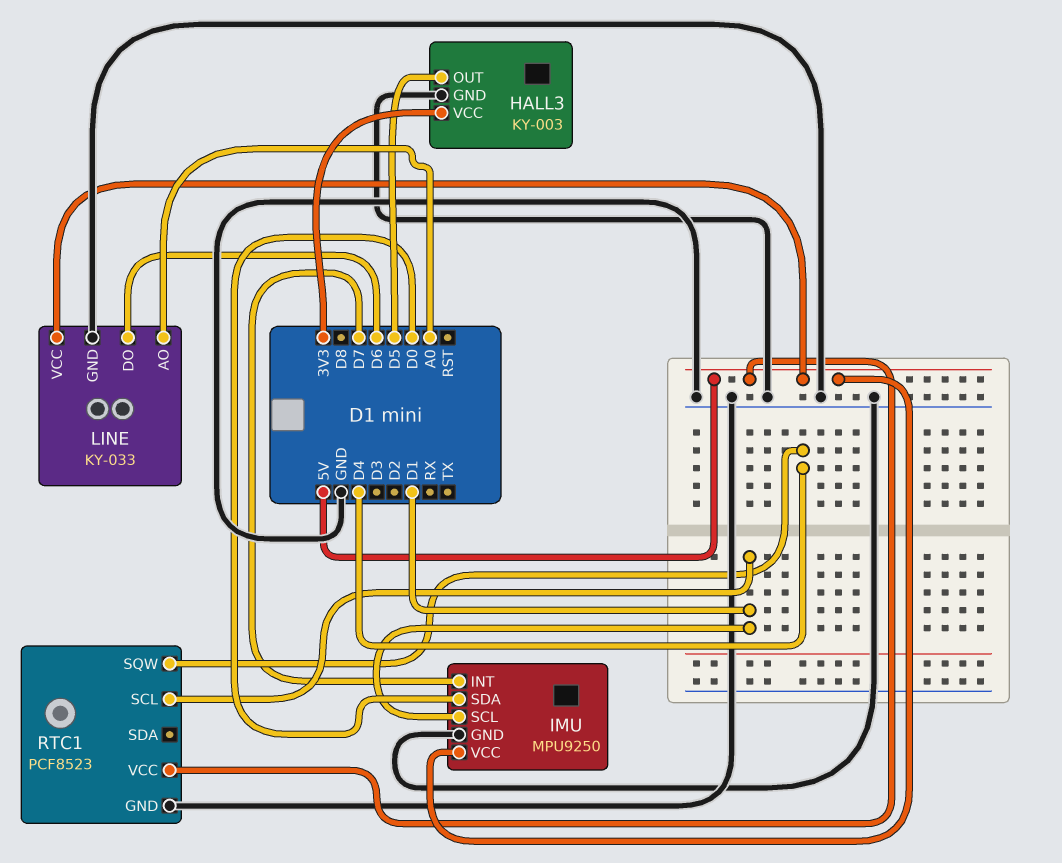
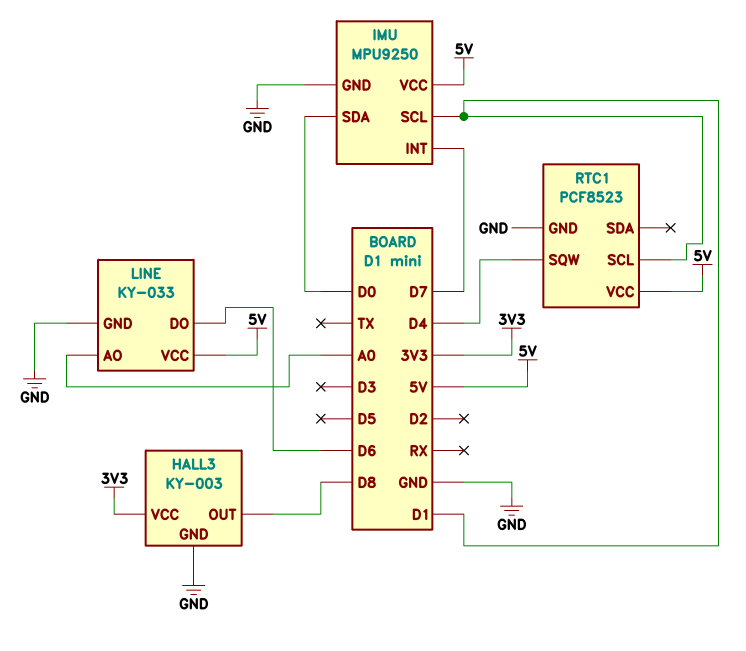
HALL3 pin OUT: D5 -> D8

